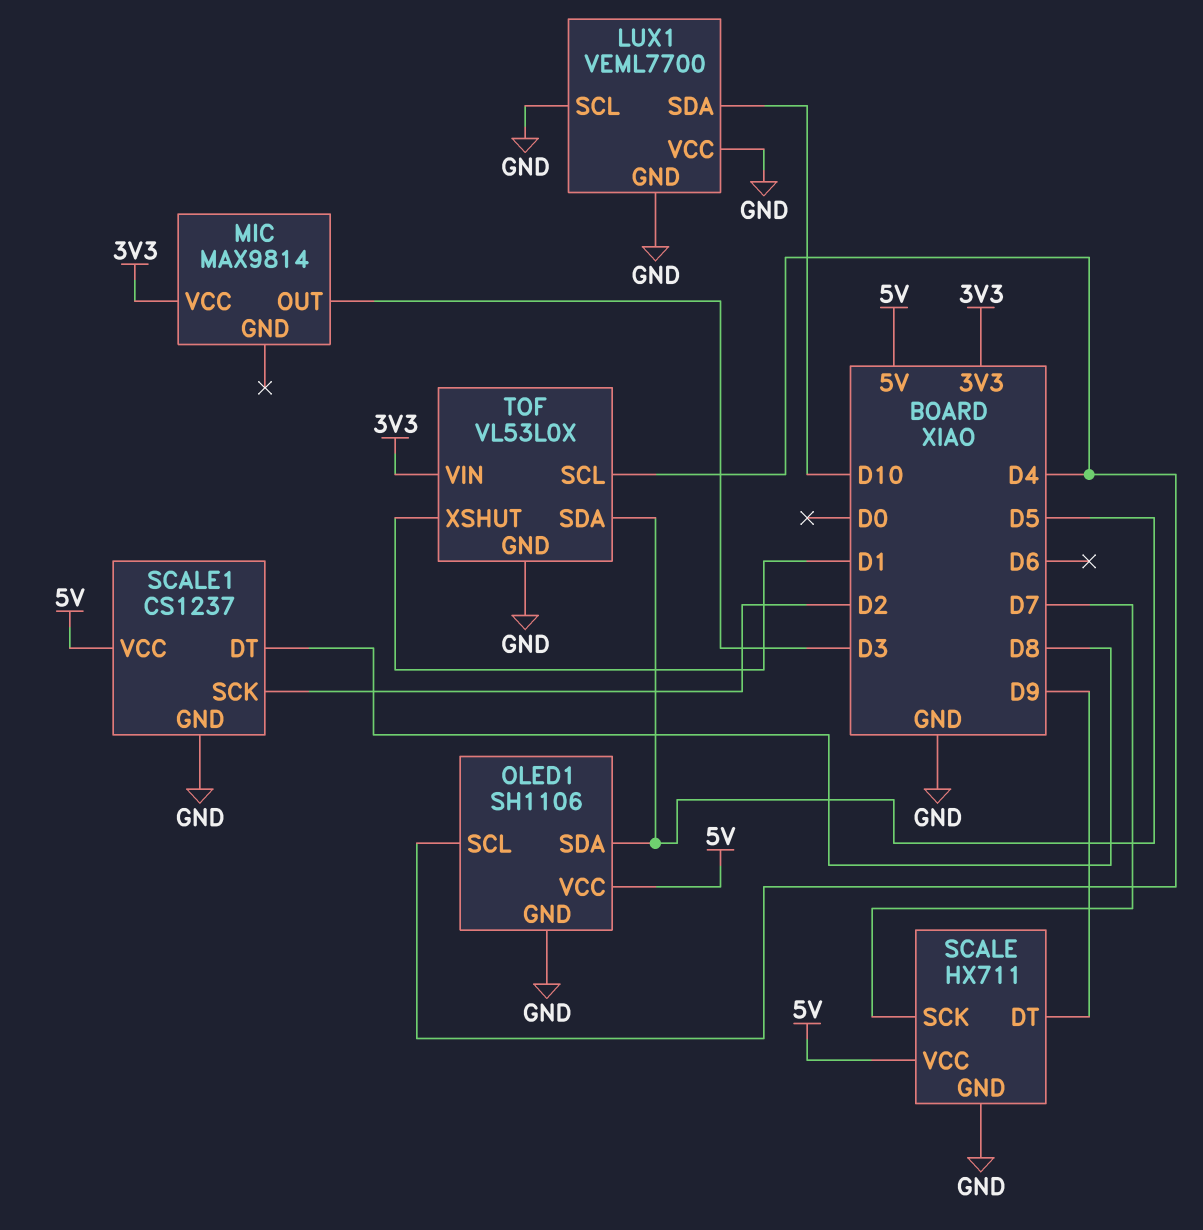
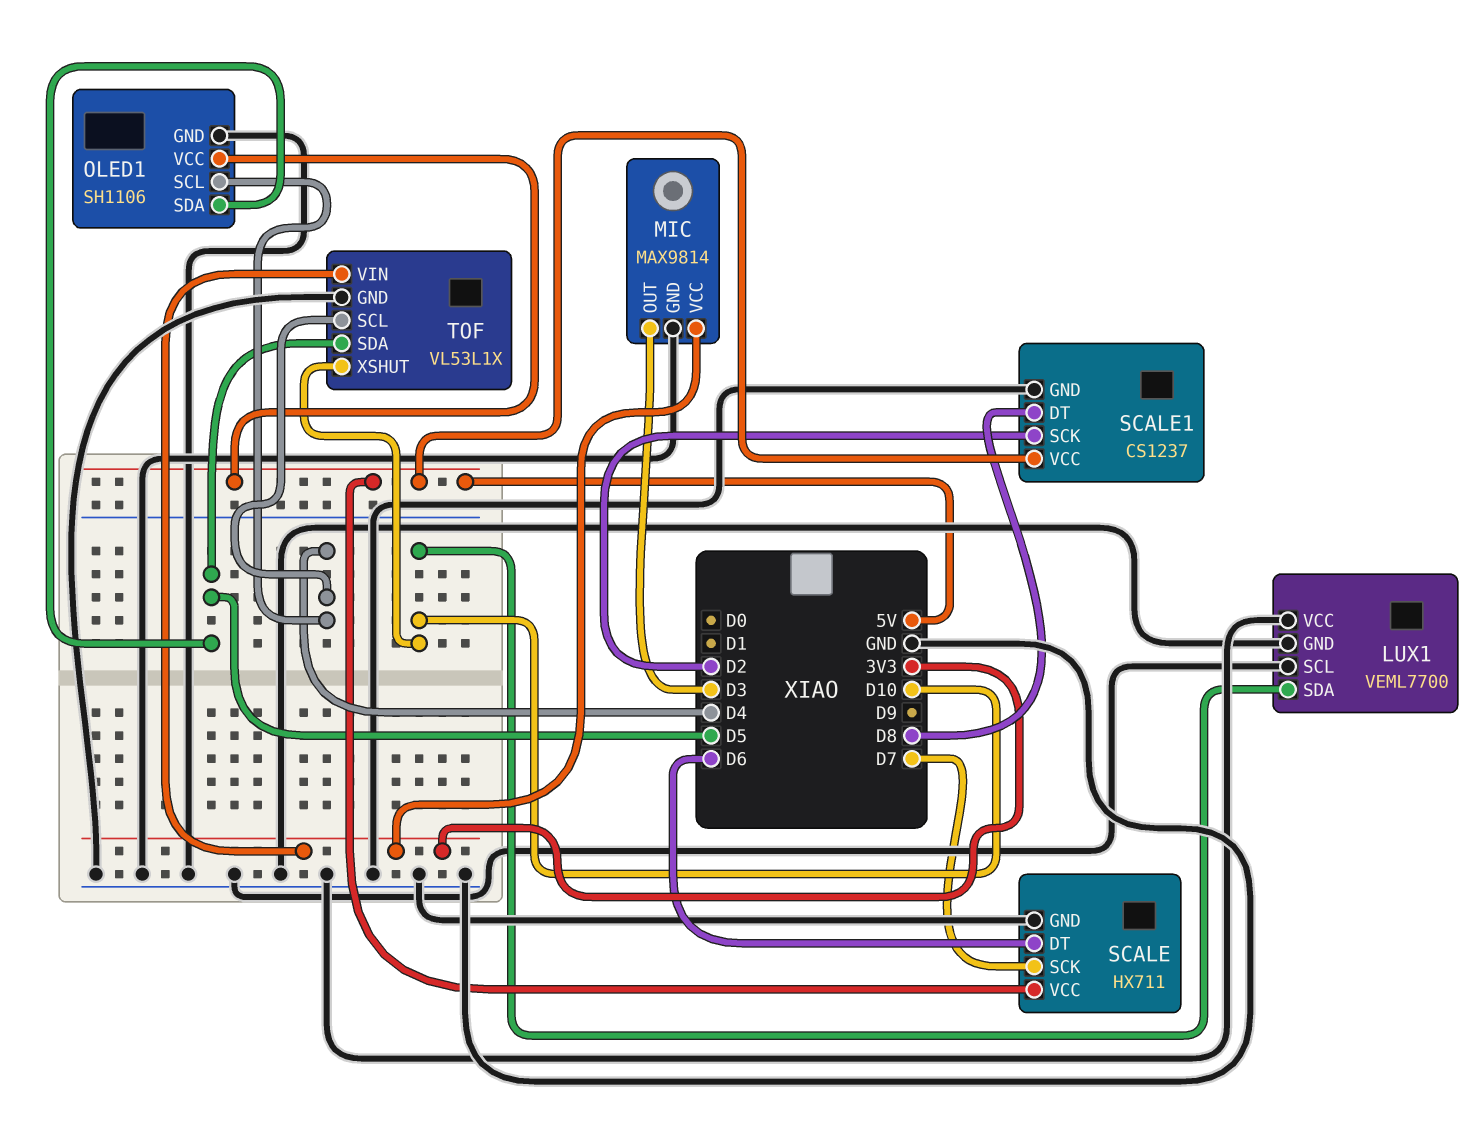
MIC pin GND: none -> GND
SCALE pin DT: D9 -> D6
TOF: VL53L0X -> VL53L1X
TOF pin XSHUT: D1 -> D10

